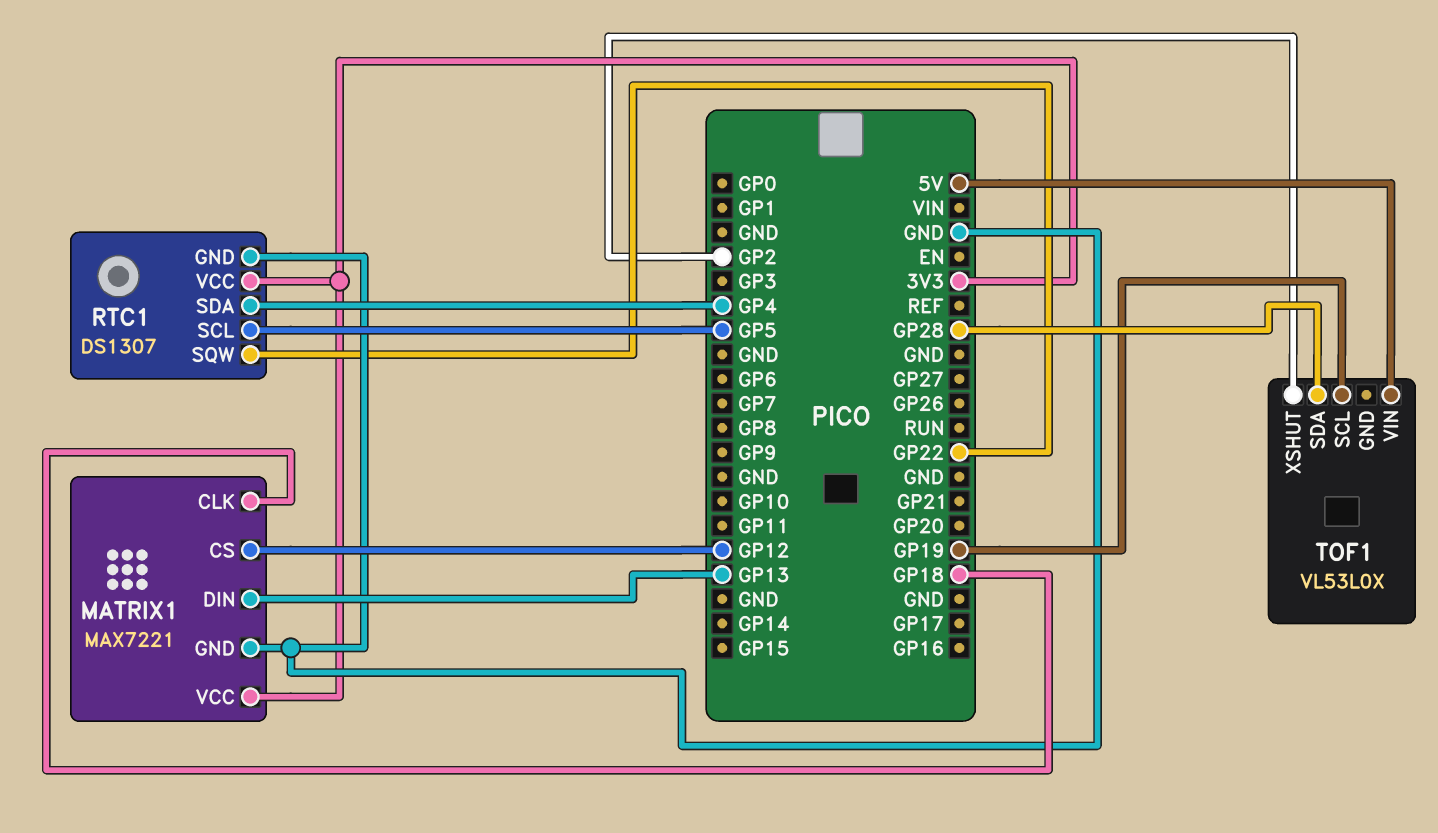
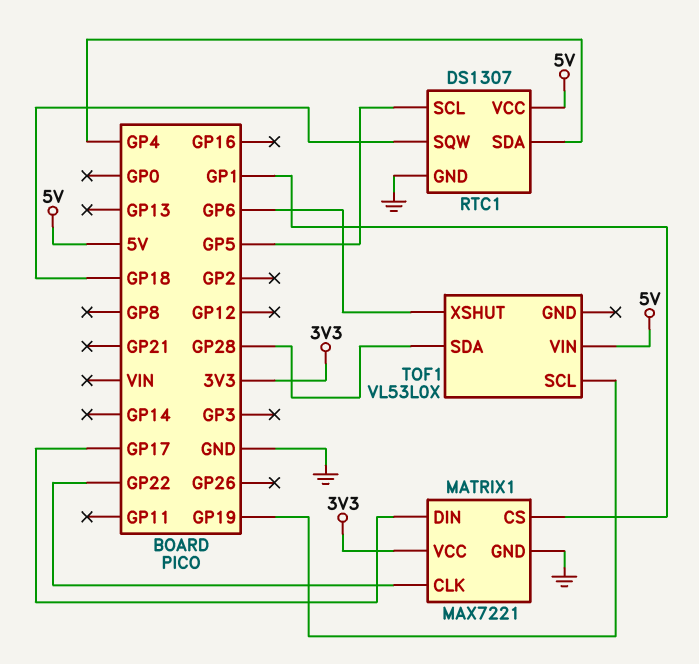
MATRIX1 pin CLK: GP18 -> GP22
MATRIX1 pin CS: GP12 -> GP1
MATRIX1 pin DIN: GP13 -> GP17
RTC1 pin SQW: GP22 -> GP18
RTC1 pin VCC: 3V3 -> 5V
TOF1 pin XSHUT: GP2 -> GP6

